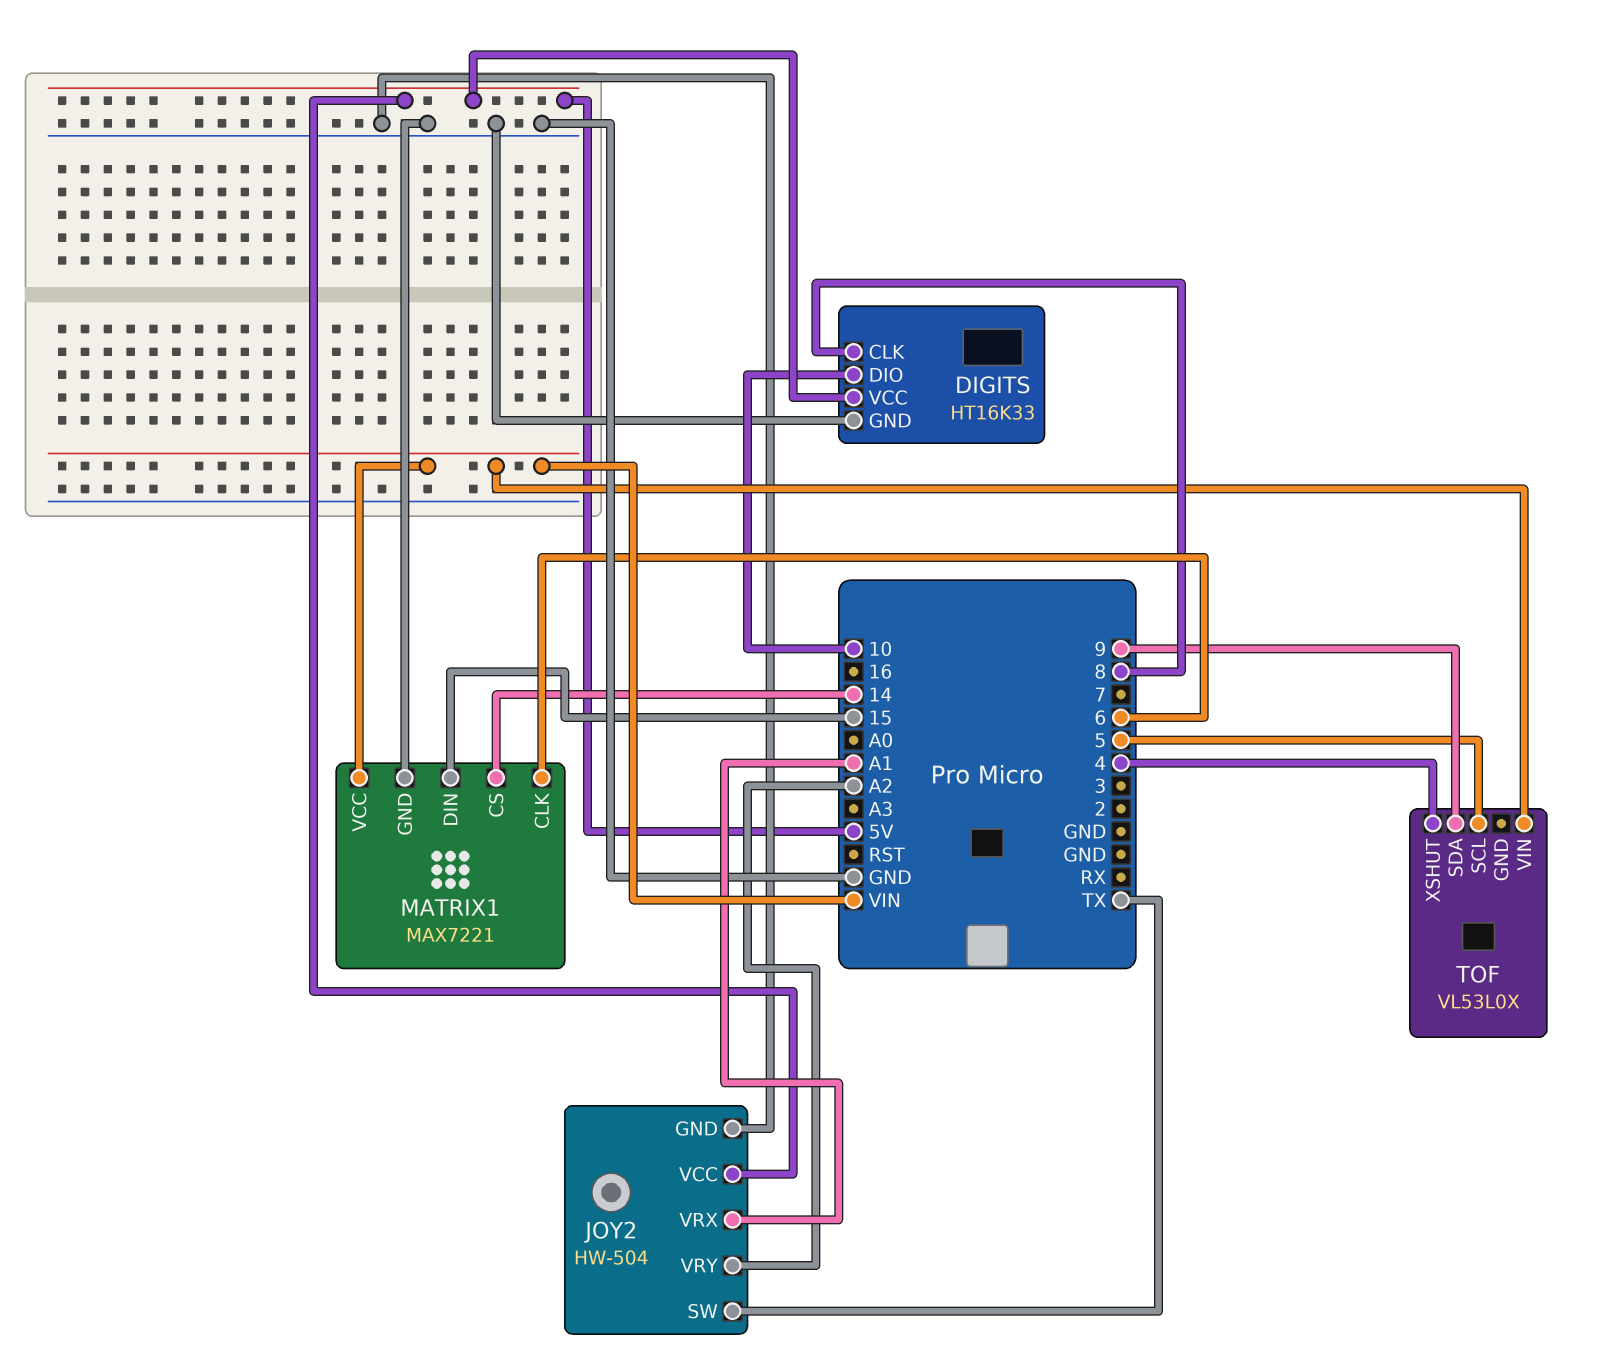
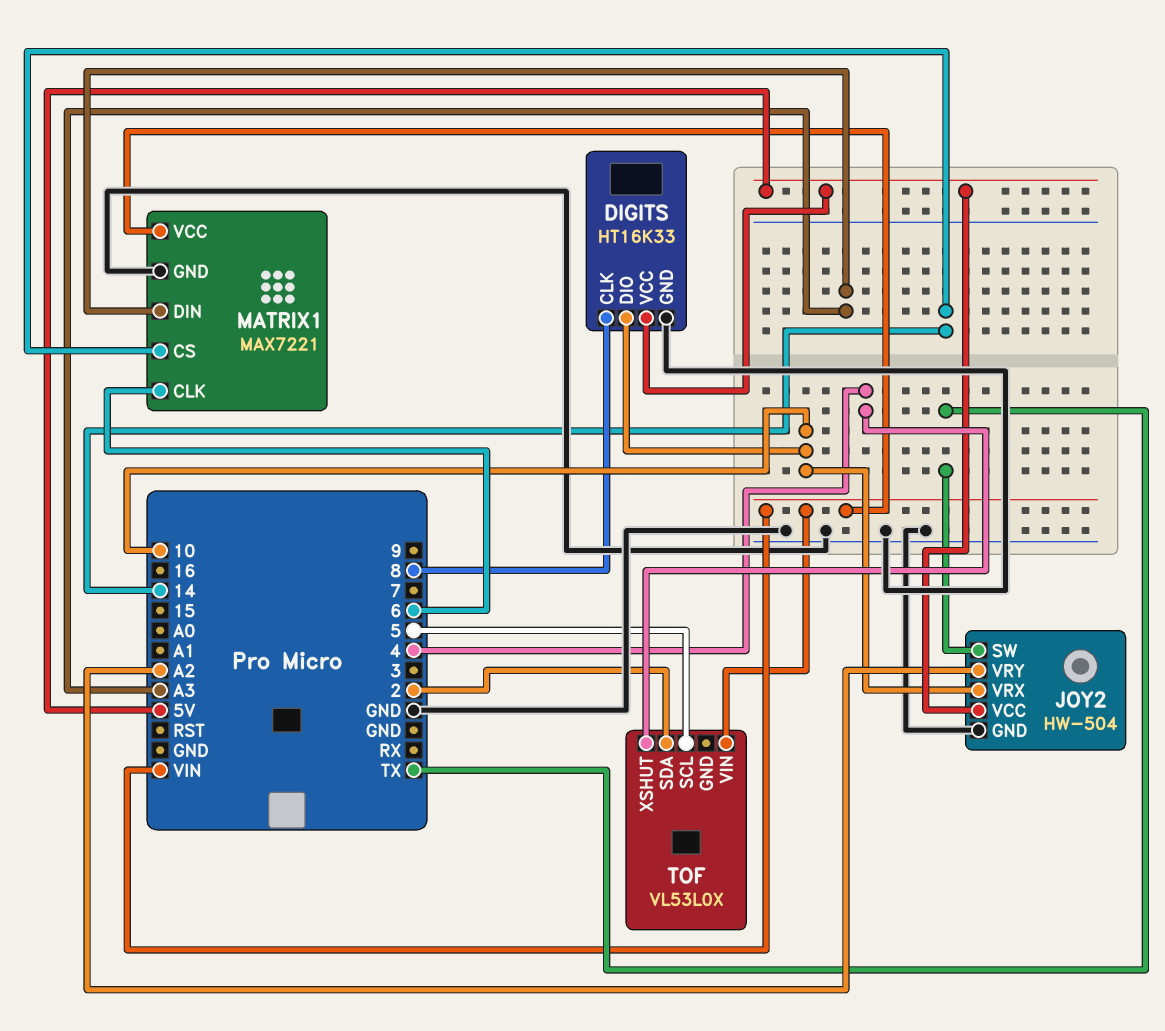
JOY2 pin VRX: A1 -> 10
MATRIX1 pin DIN: 15 -> A3
TOF pin SDA: 9 -> 2

